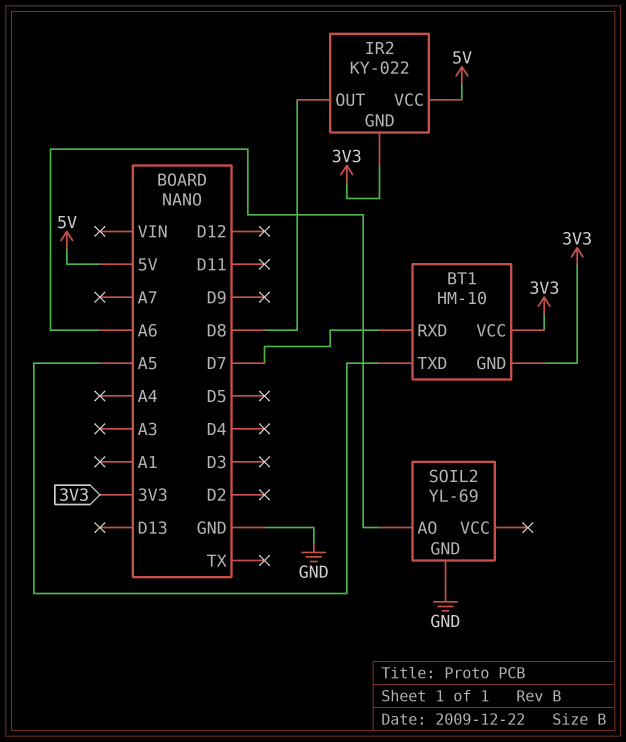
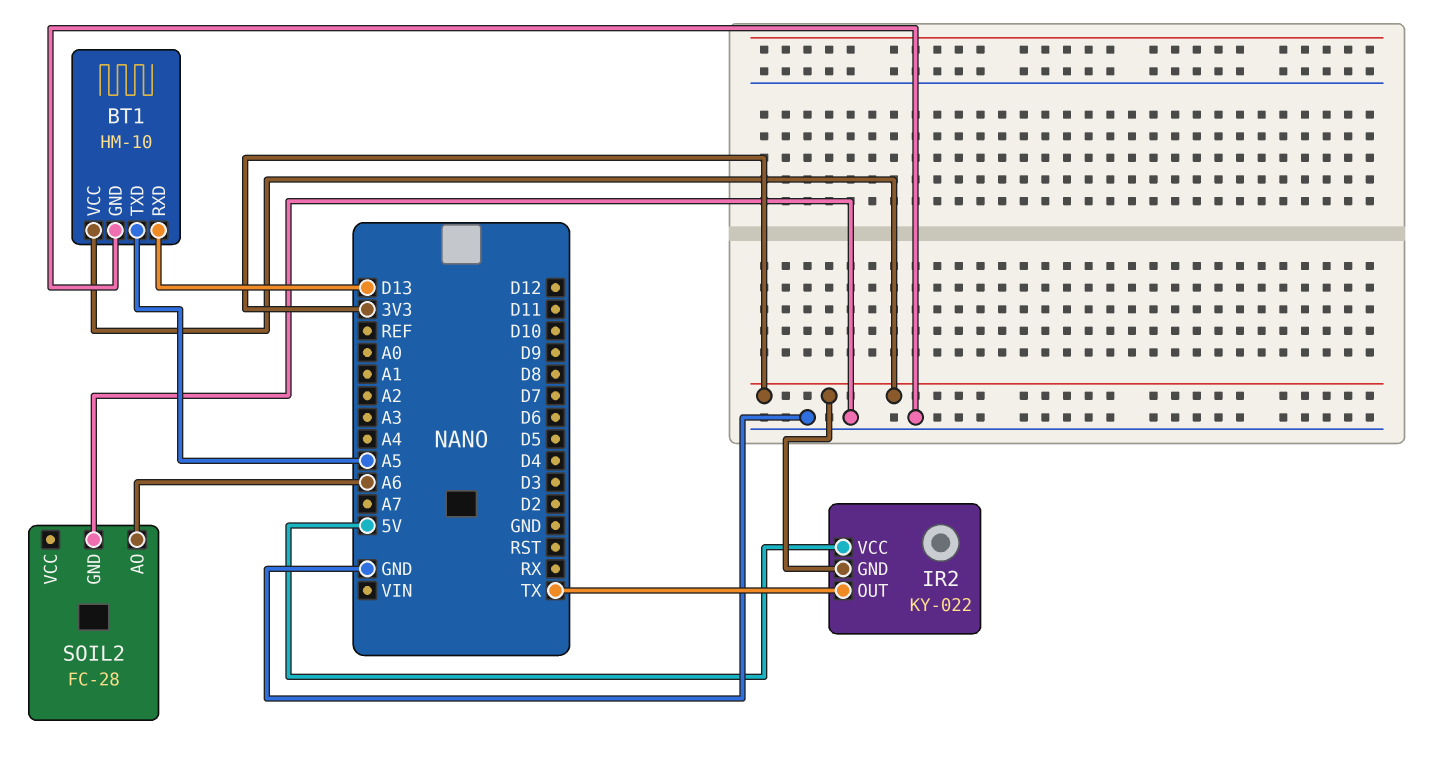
BT1 pin GND: 3V3 -> GND
BT1 pin RXD: D7 -> D13
IR2 pin OUT: D8 -> TX
SOIL2: YL-69 -> FC-28

